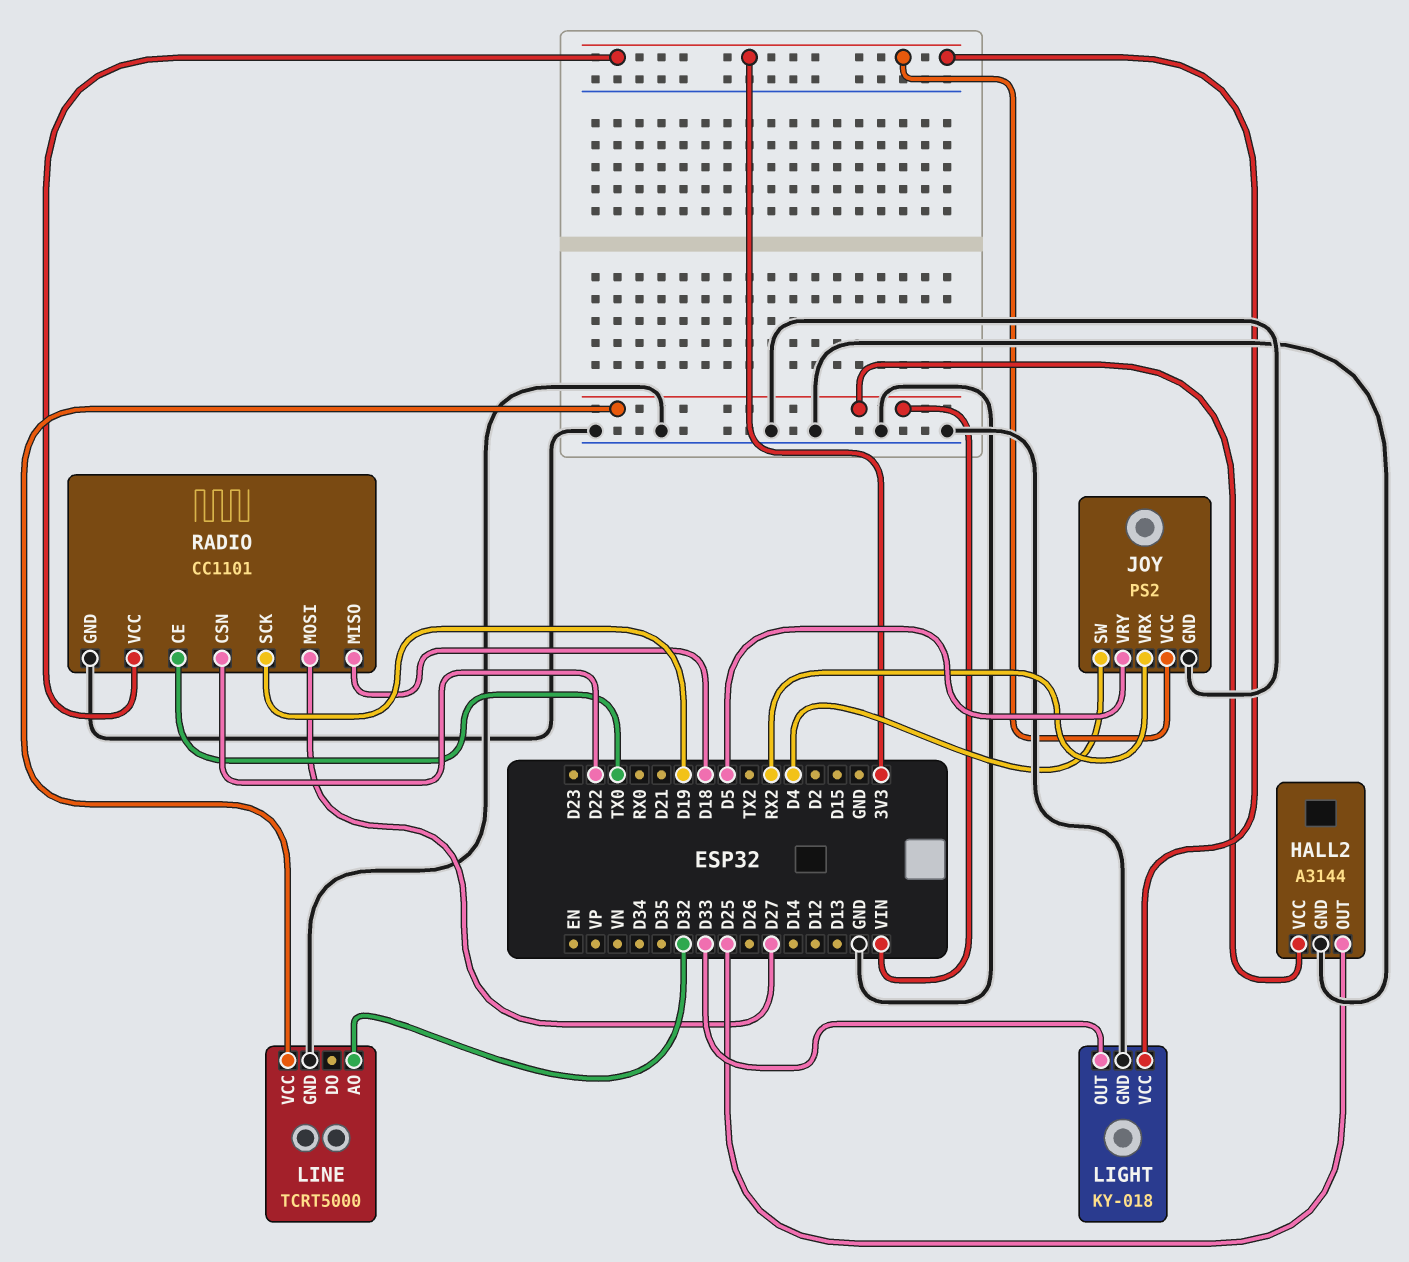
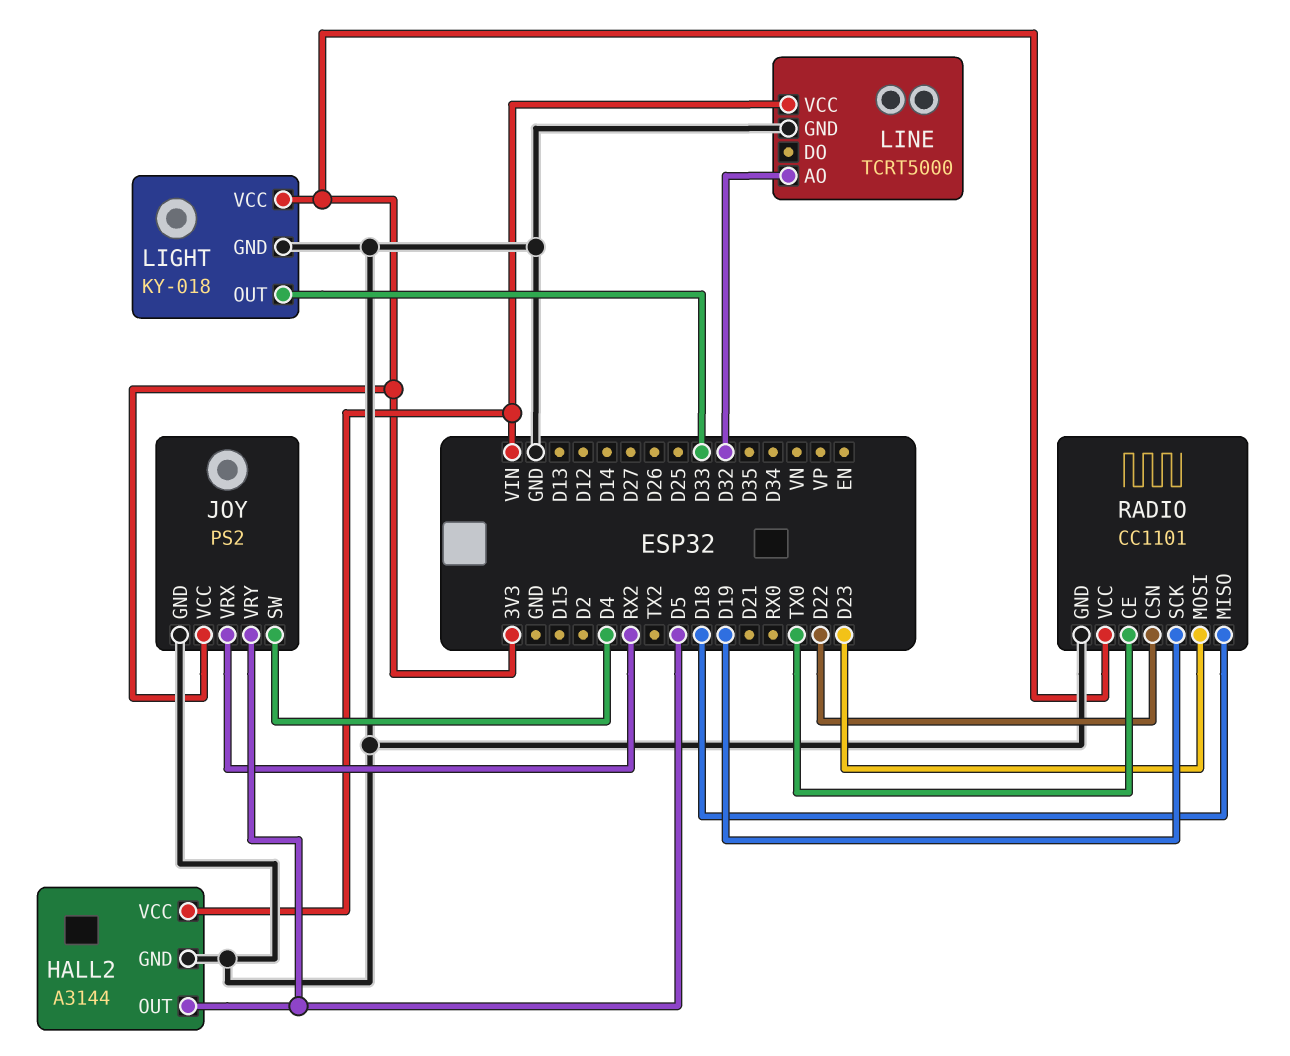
HALL2 pin OUT: D25 -> D5
RADIO pin MOSI: D27 -> D23

